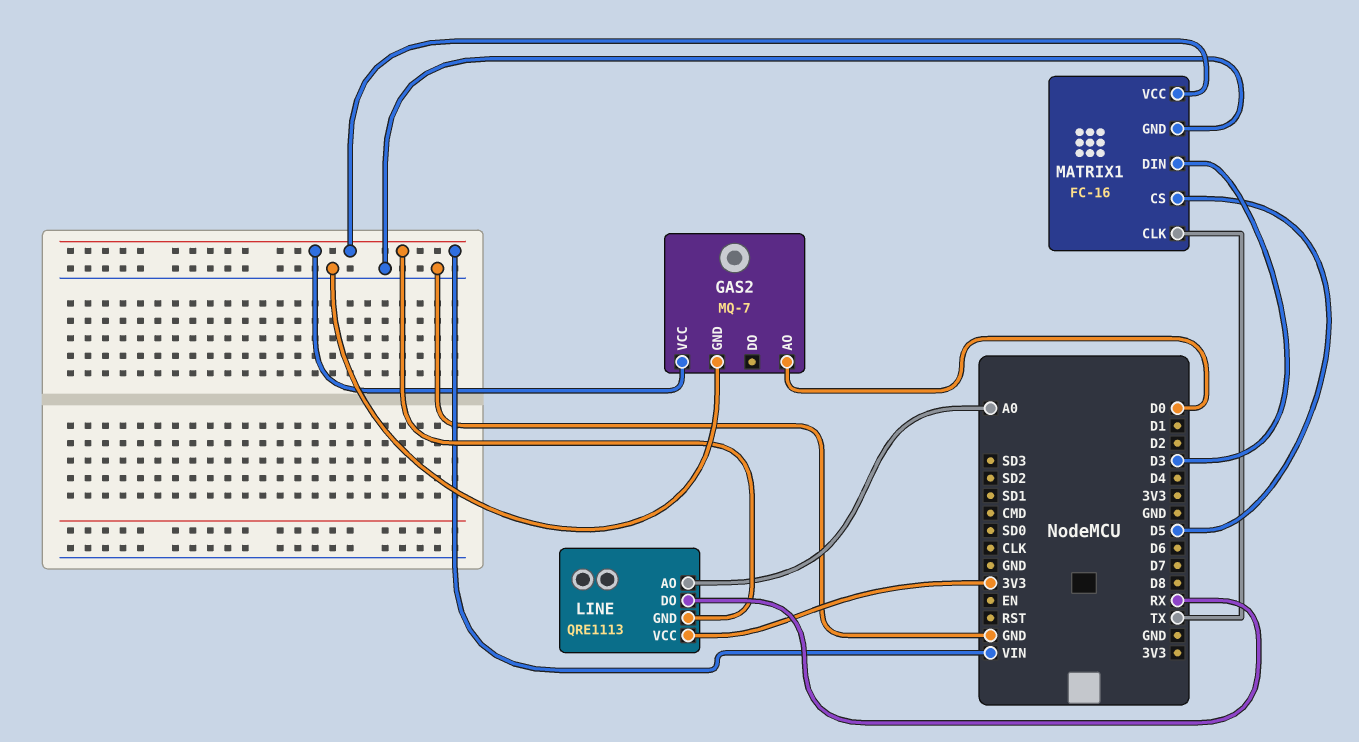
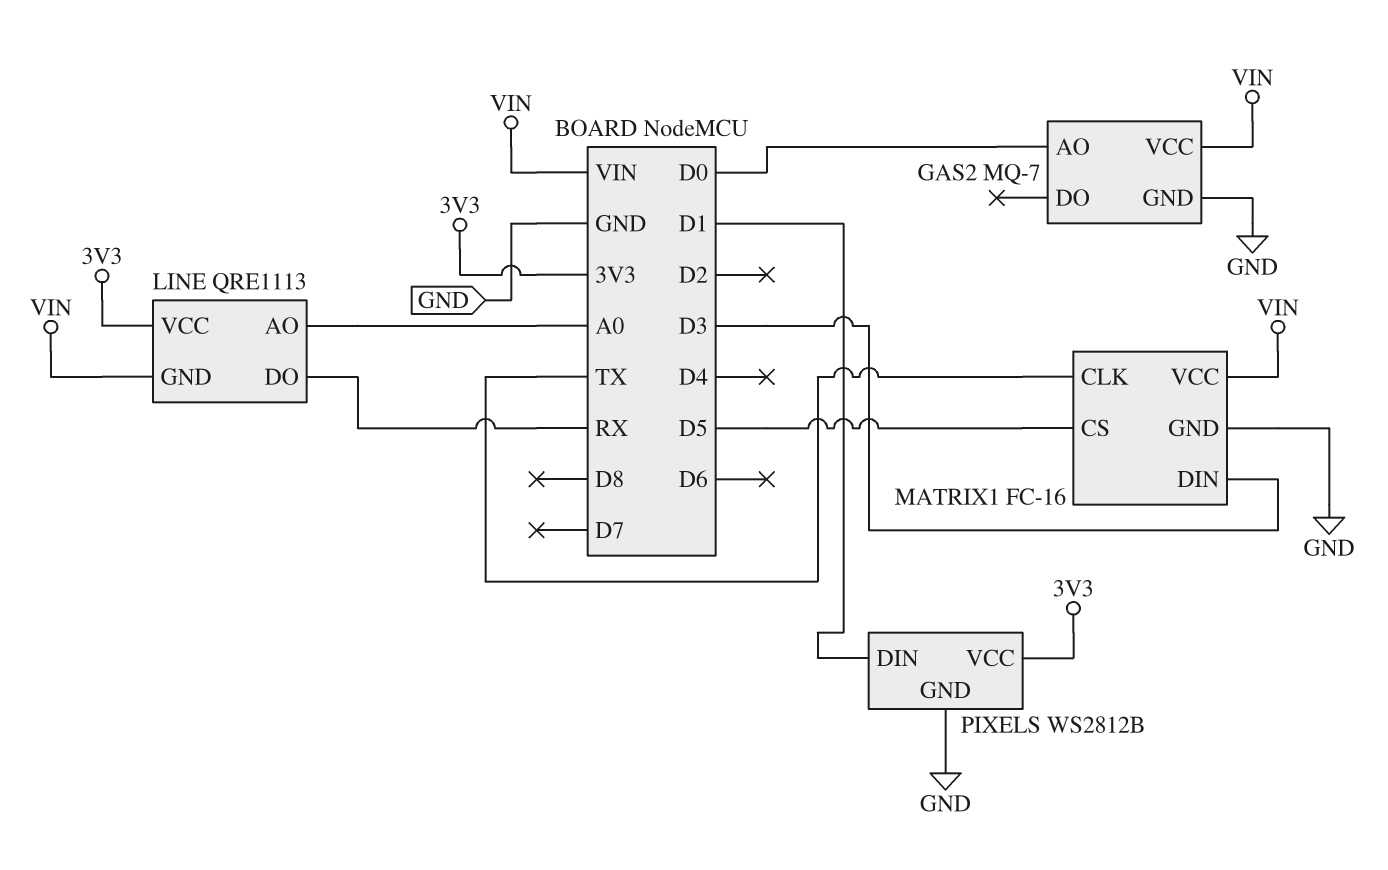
PIXELS: none -> WS2812B
PIXELS pin DIN: none -> D1
PIXELS pin GND: none -> GND
PIXELS pin VCC: none -> 3V3

